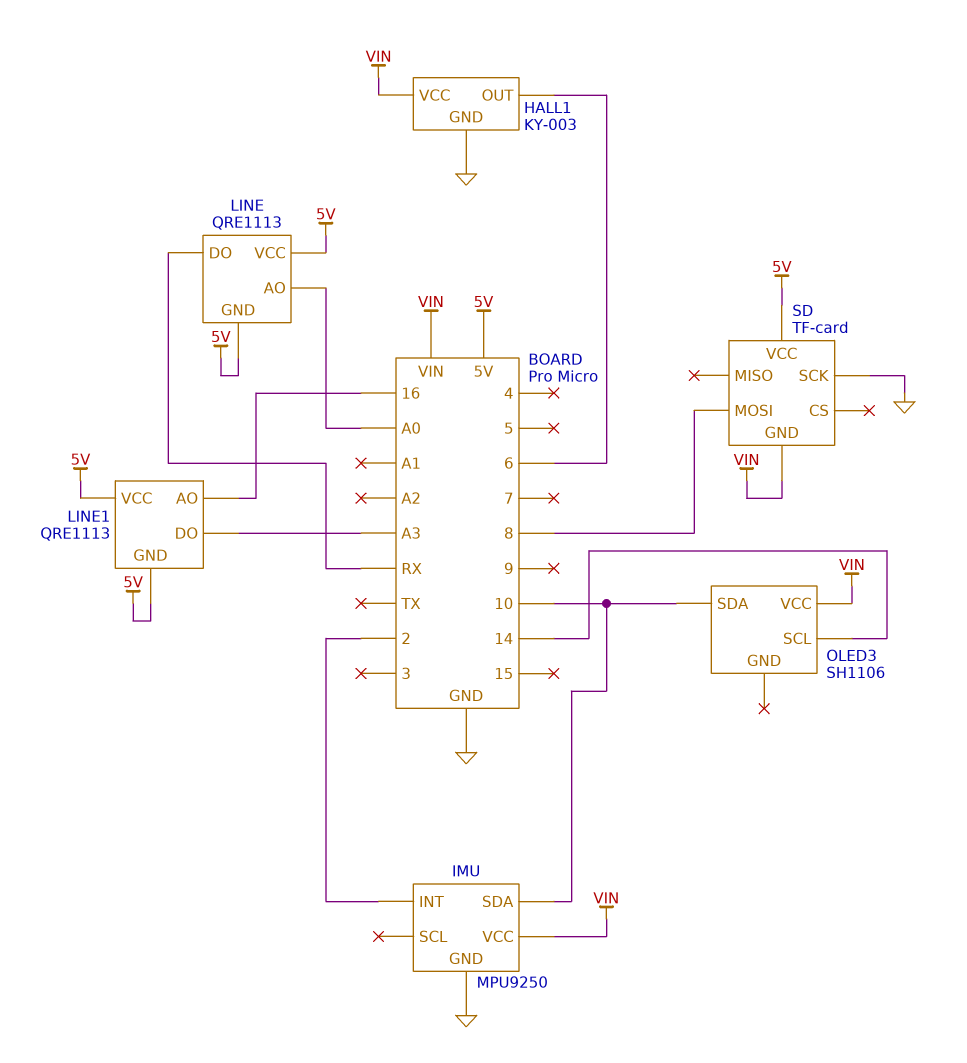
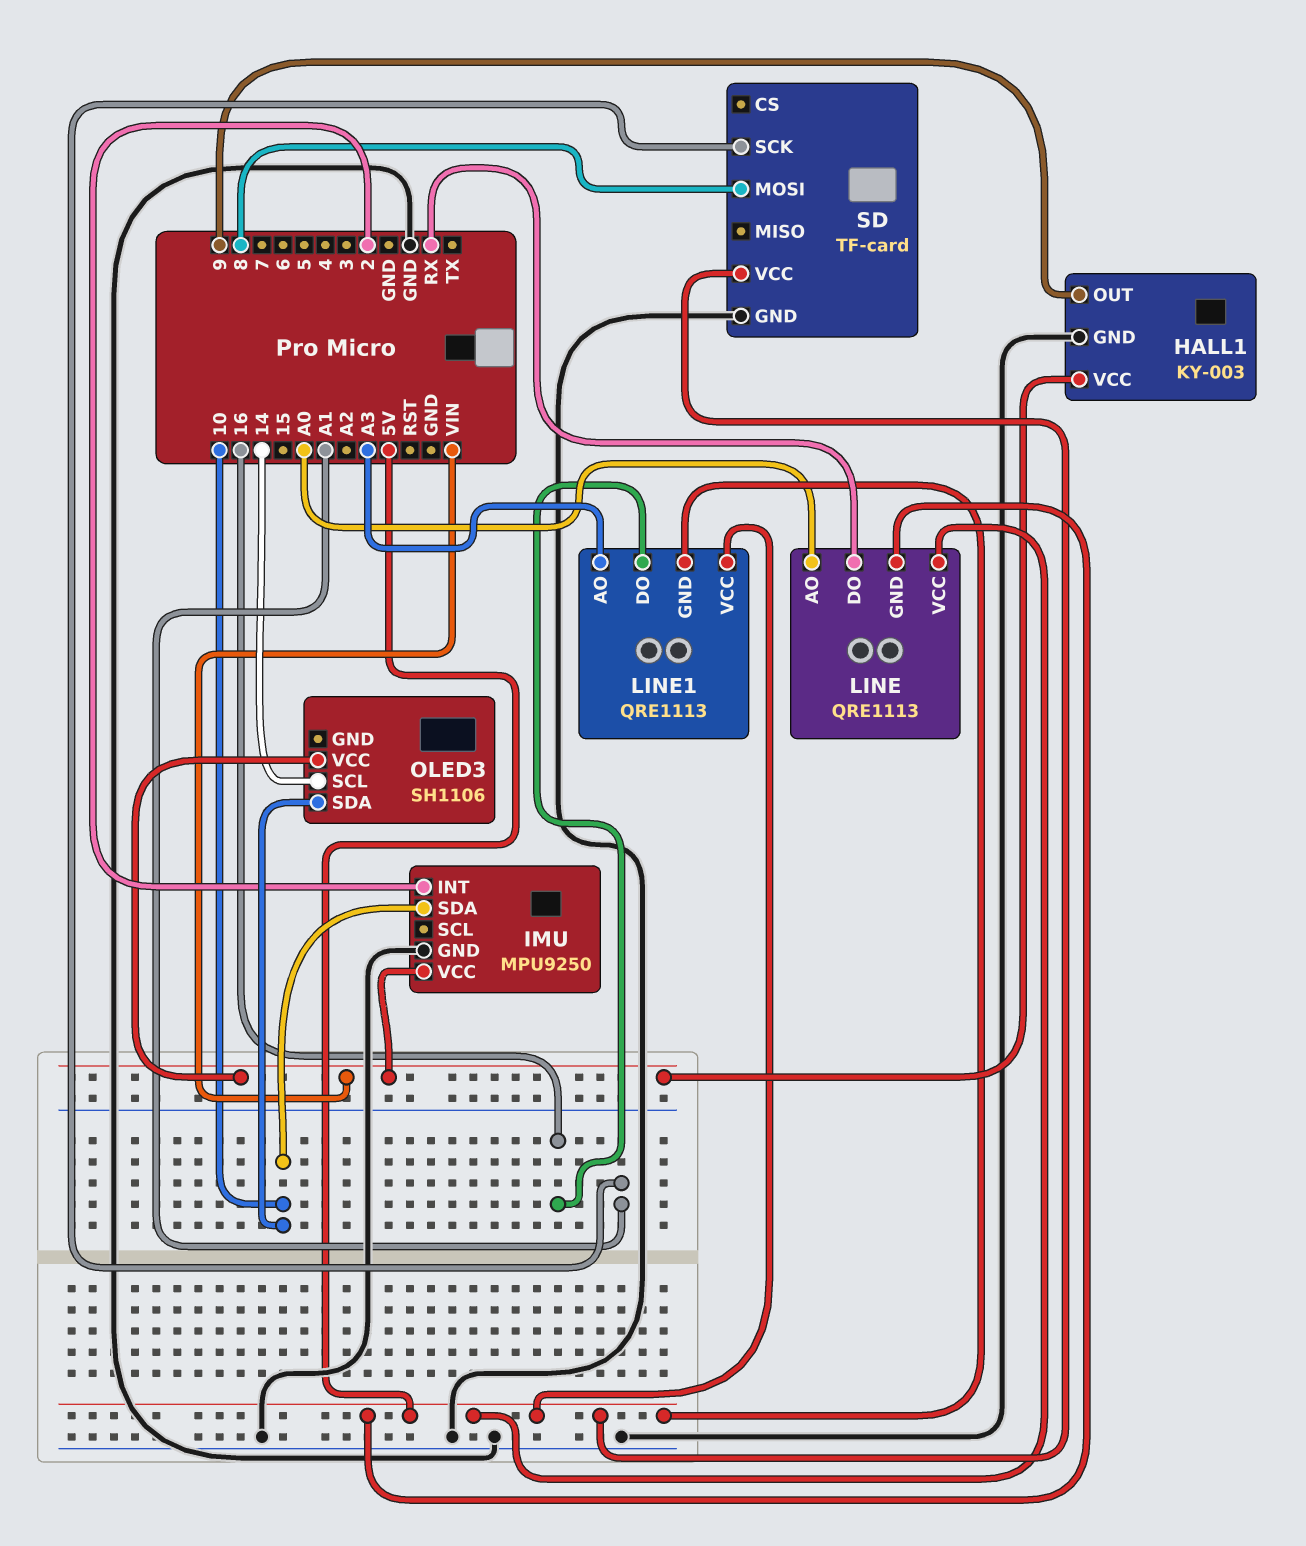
HALL1 pin OUT: 6 -> 9
LINE1 pin AO: 16 -> A3
LINE1 pin DO: A3 -> 16
SD pin GND: VIN -> GND
SD pin SCK: GND -> A1

